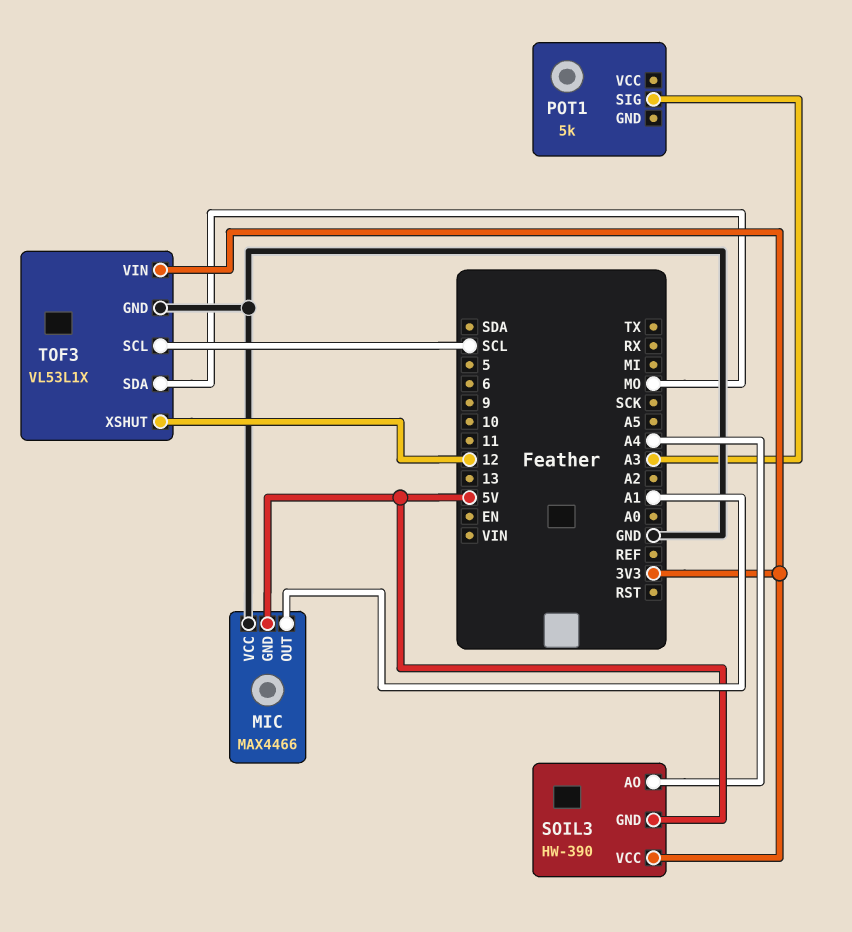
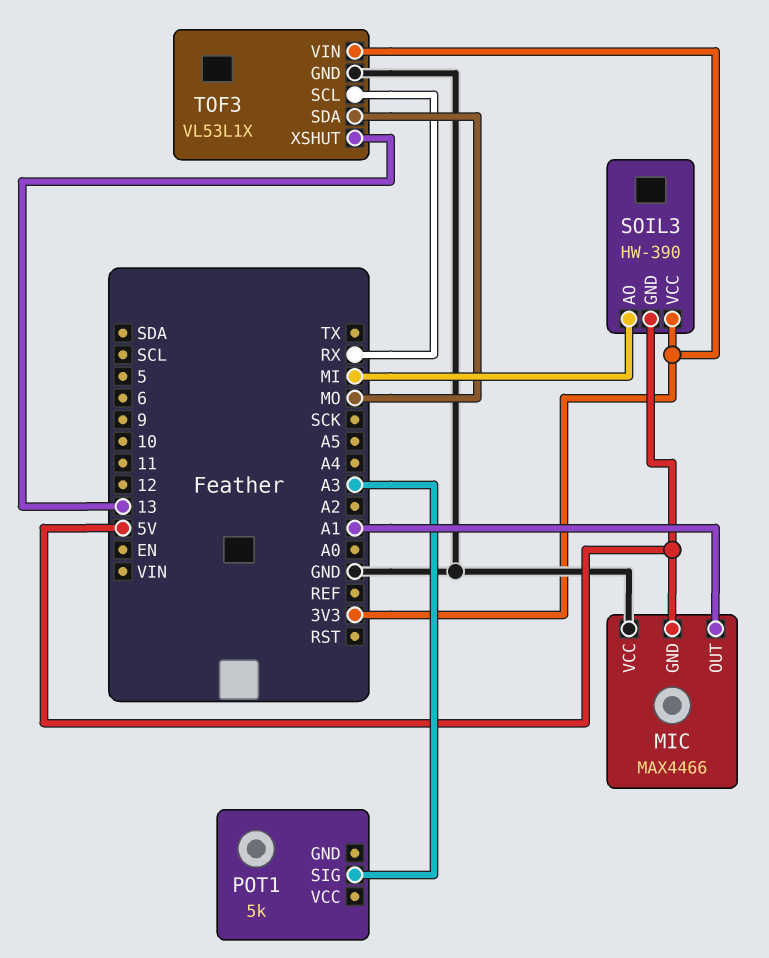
SOIL3 pin AO: A4 -> MI
TOF3 pin SCL: SCL -> RX
TOF3 pin XSHUT: 12 -> 13

